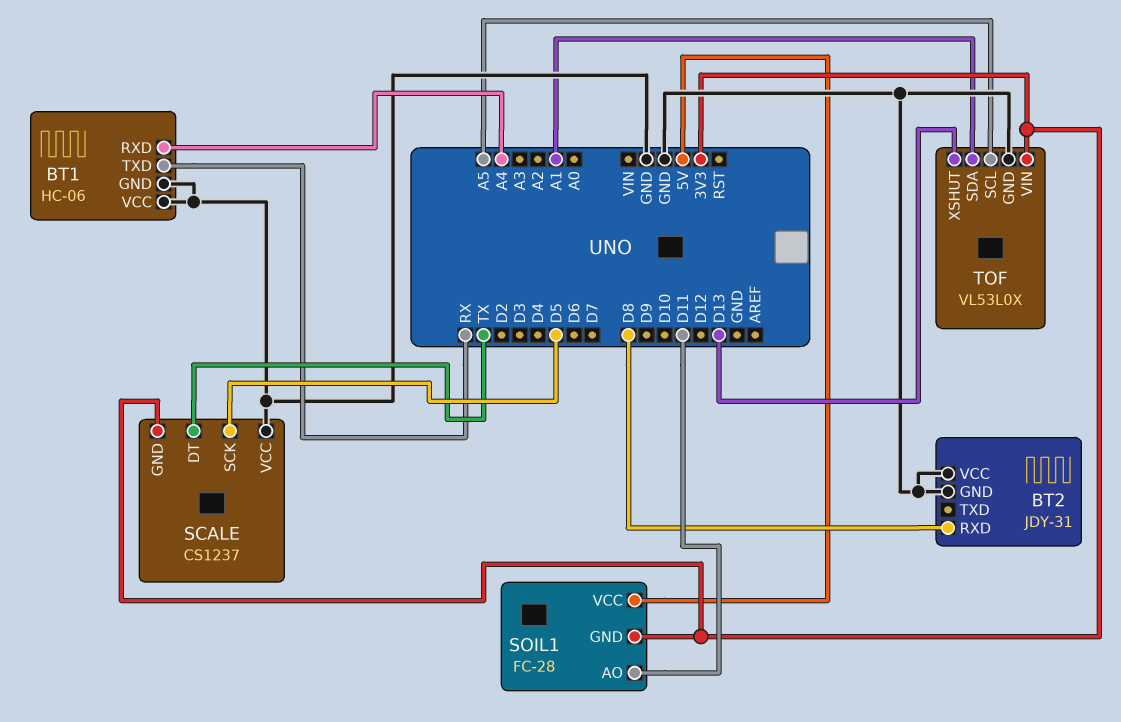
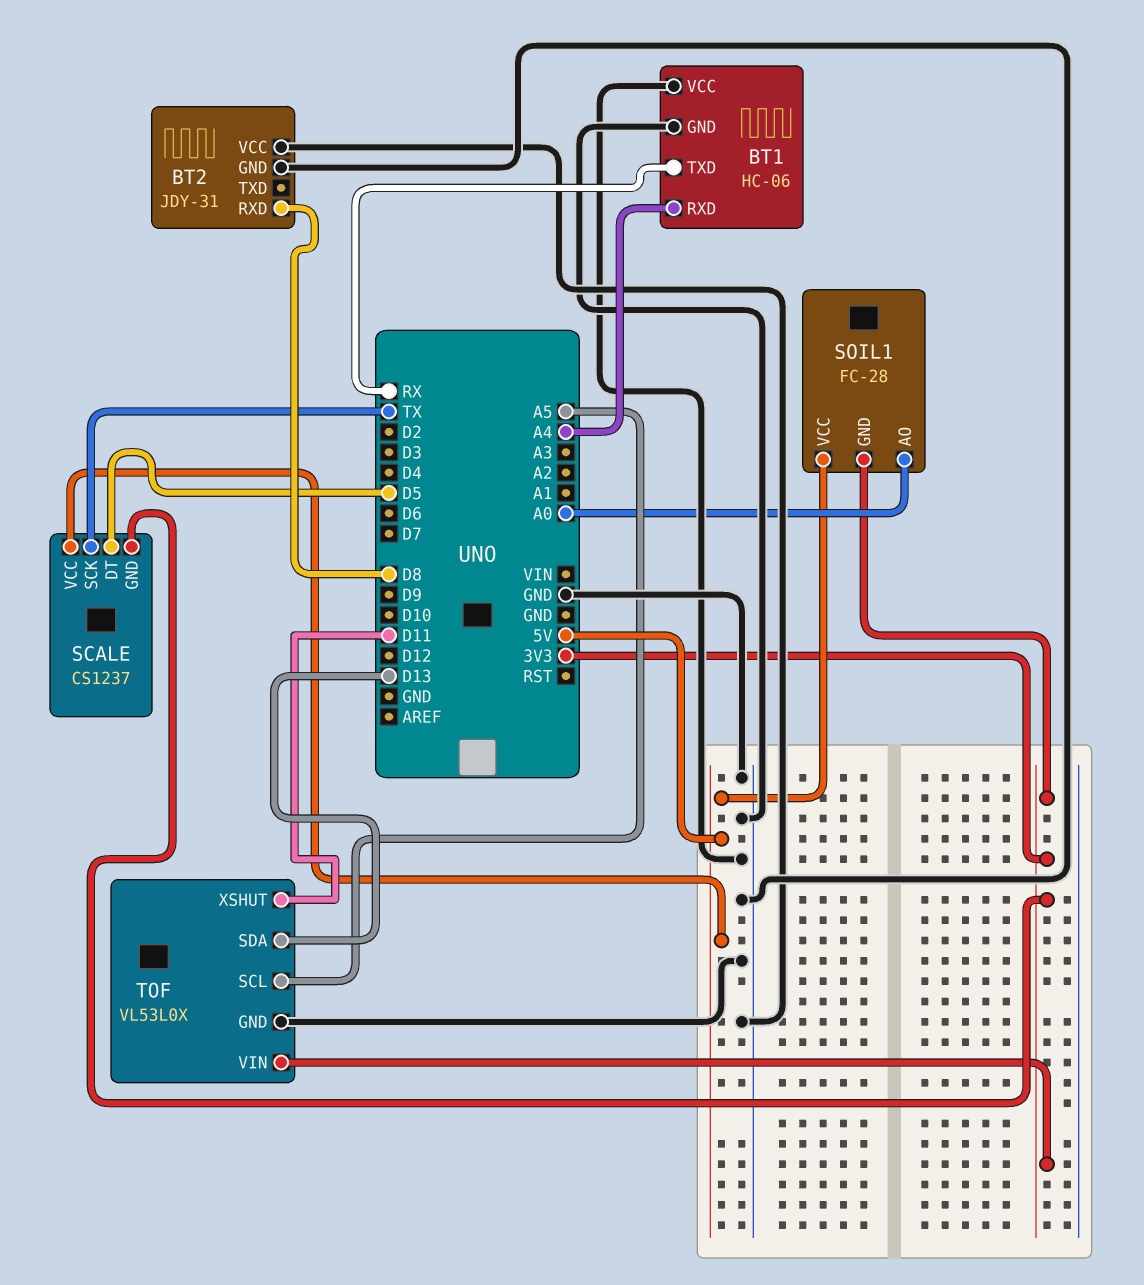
SCALE pin DT: TX -> D5
SCALE pin SCK: D5 -> TX
SCALE pin VCC: GND -> 5V
SOIL1 pin AO: D11 -> A0
TOF pin SDA: A1 -> D13
TOF pin XSHUT: D13 -> D11

